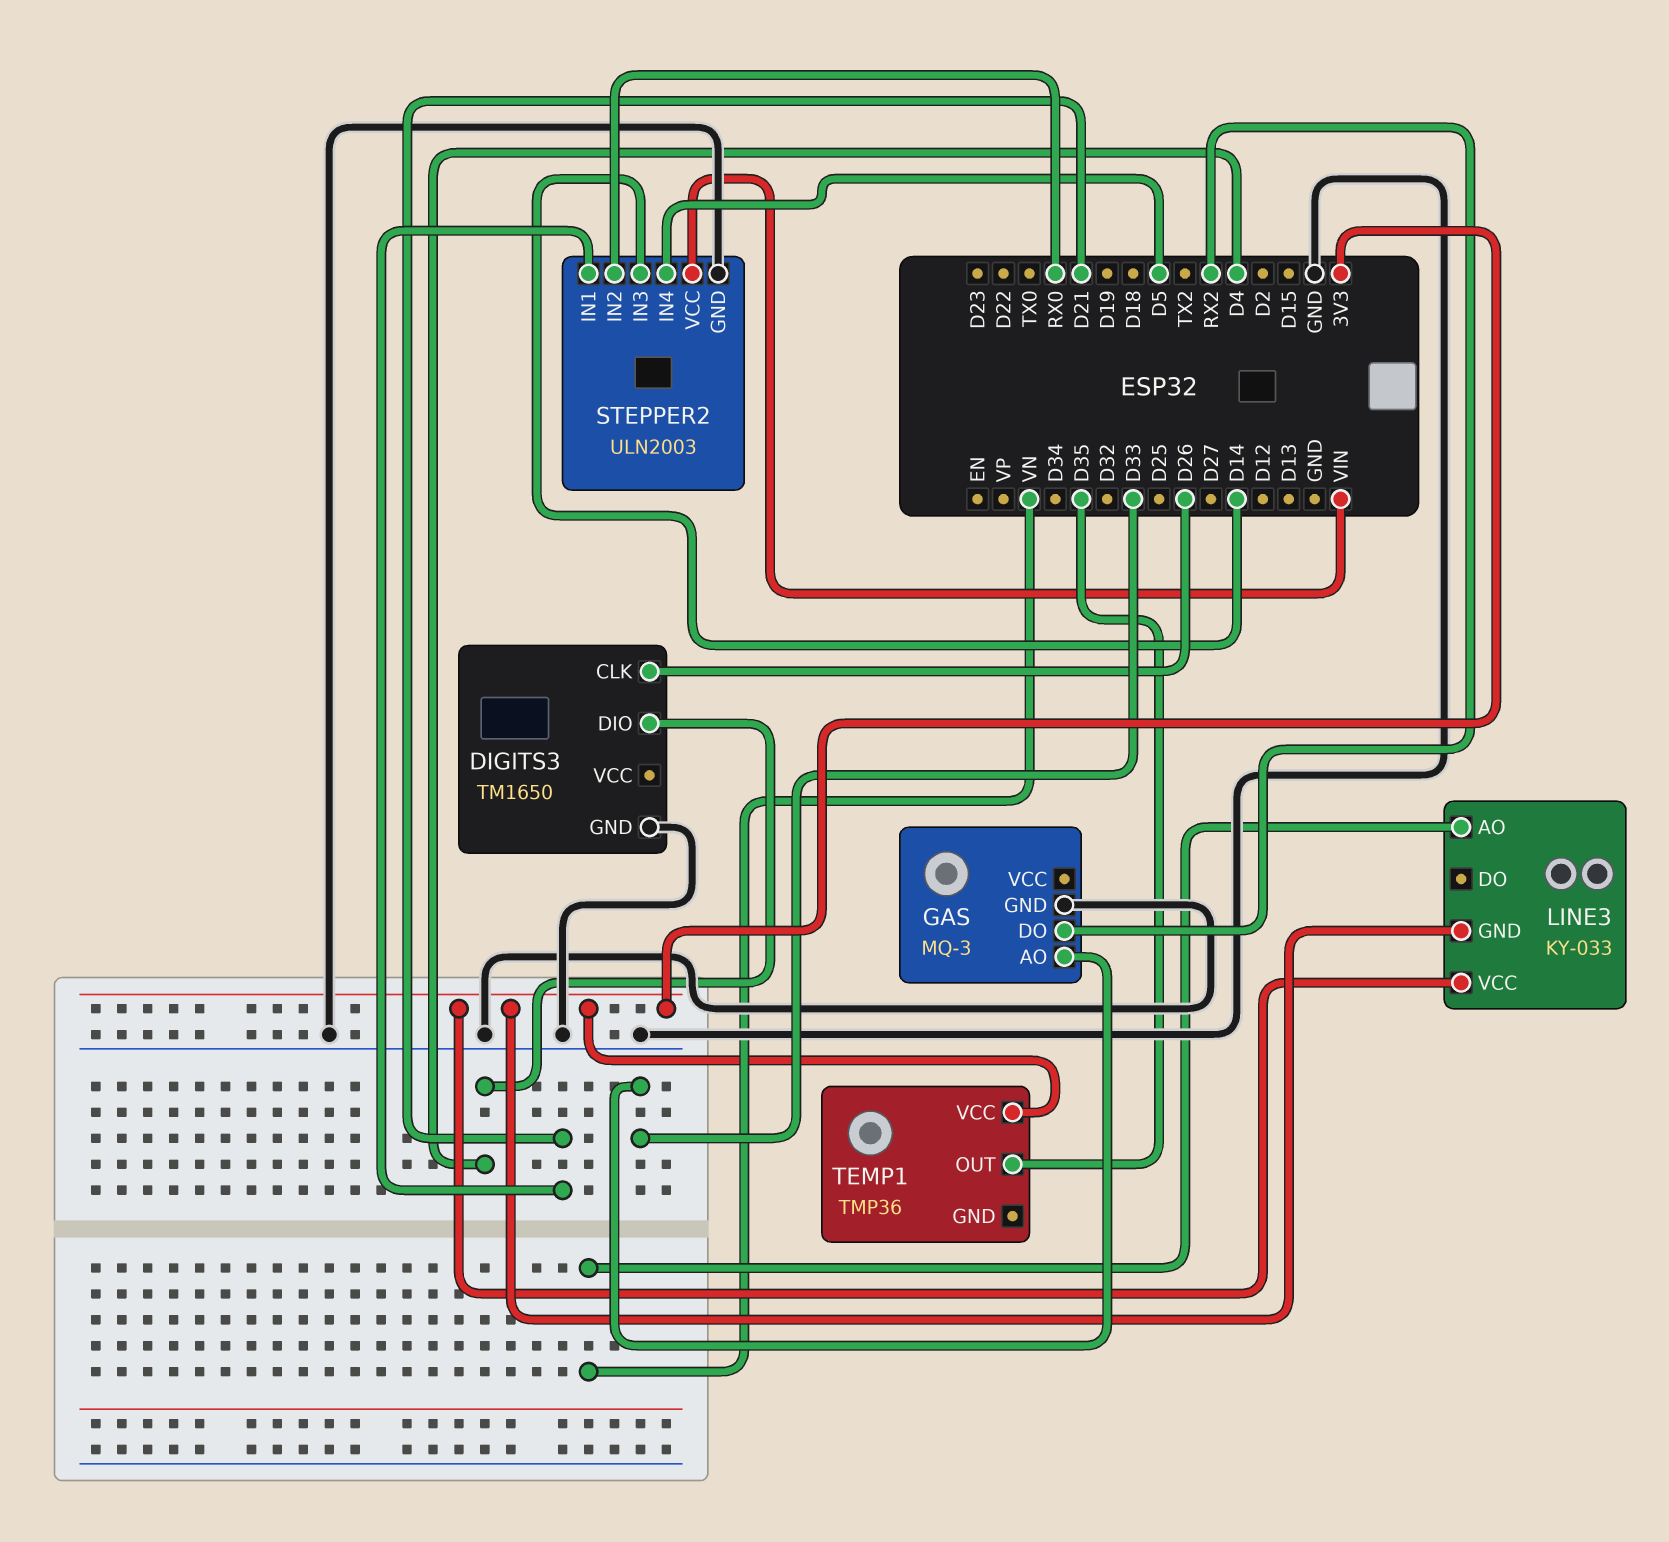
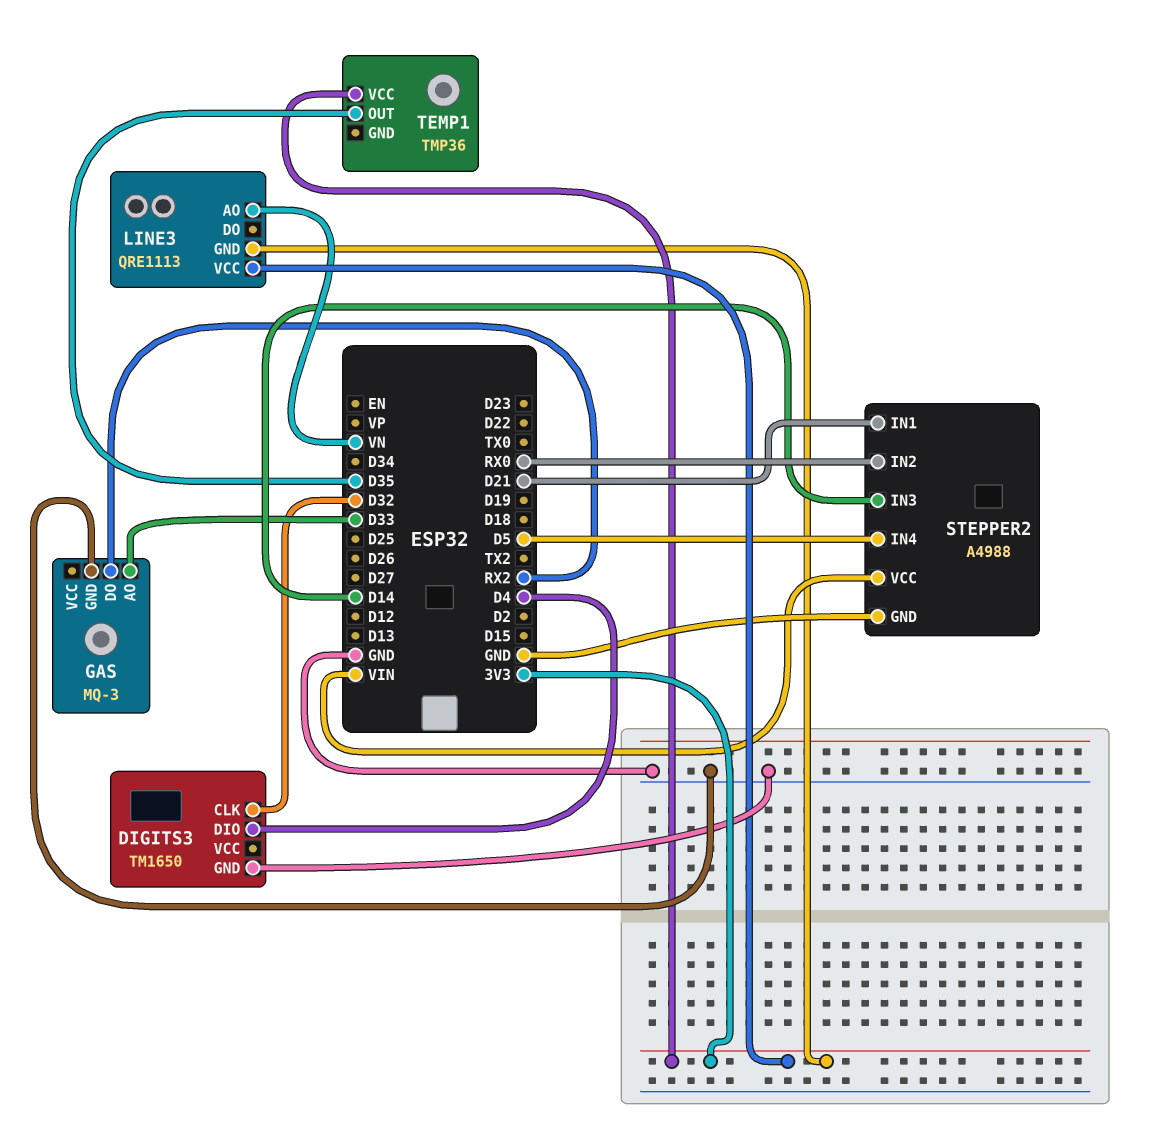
DIGITS3 pin CLK: D26 -> D32
LINE3: KY-033 -> QRE1113
STEPPER2: ULN2003 -> A4988

